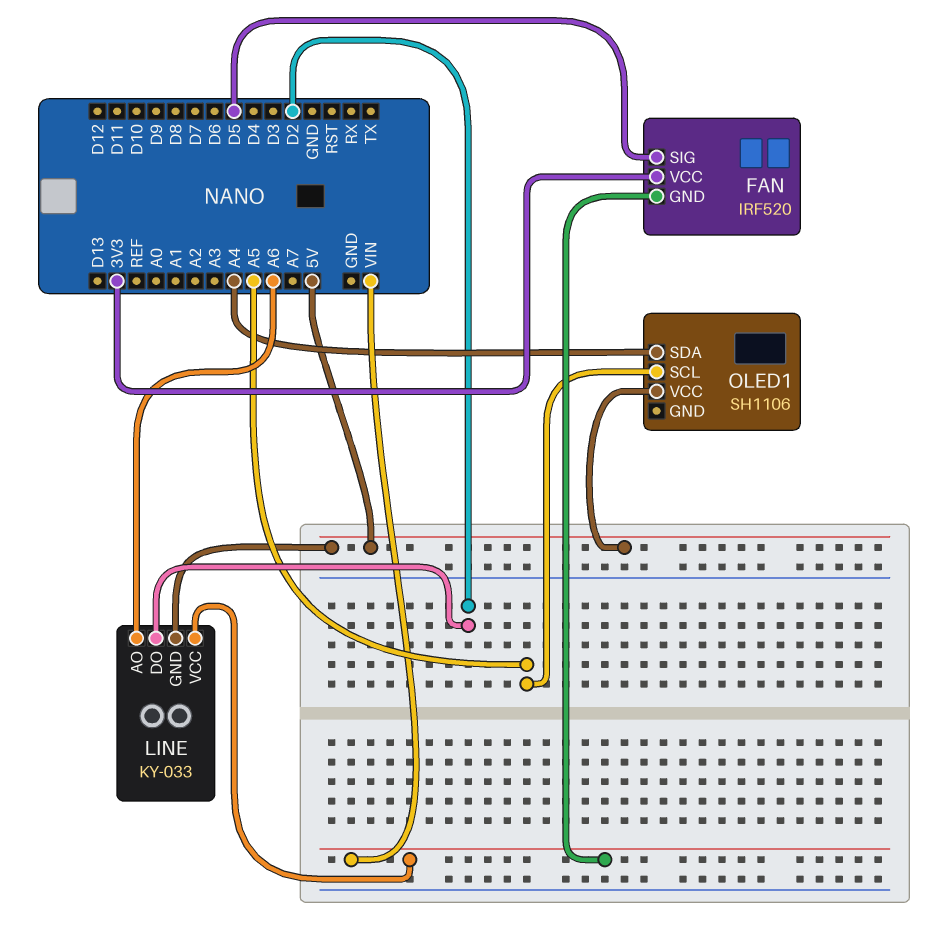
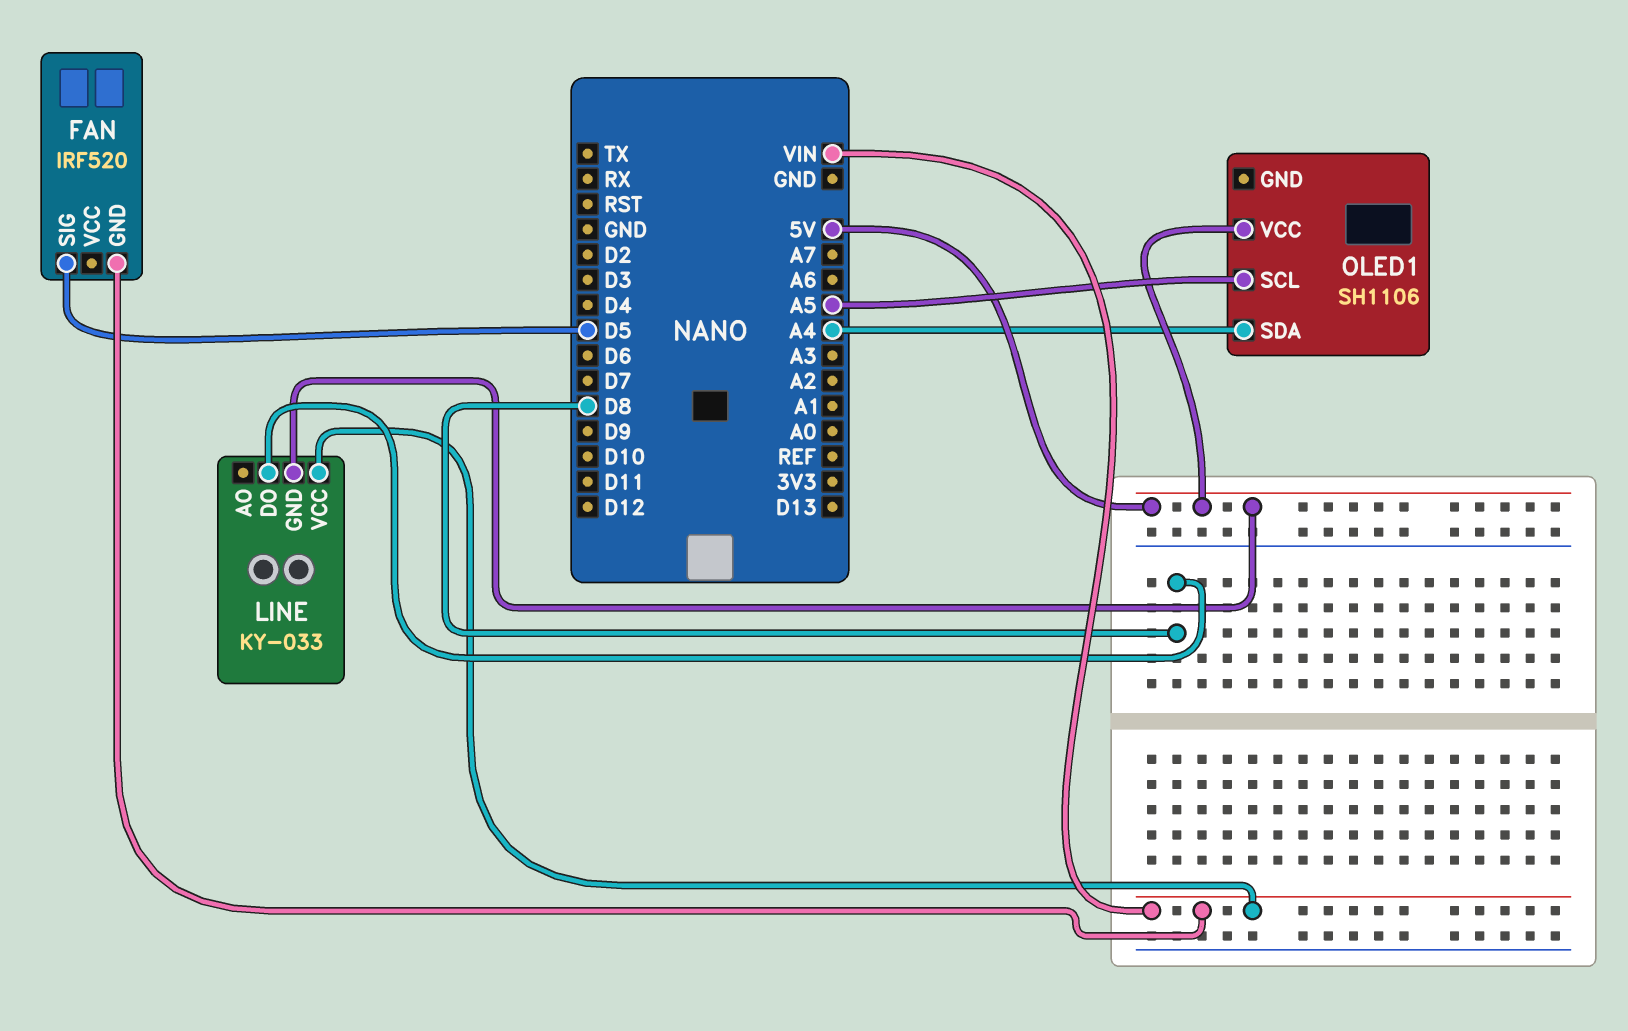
FAN pin VCC: 3V3 -> none
LINE pin AO: A6 -> none
LINE pin DO: D2 -> D8

